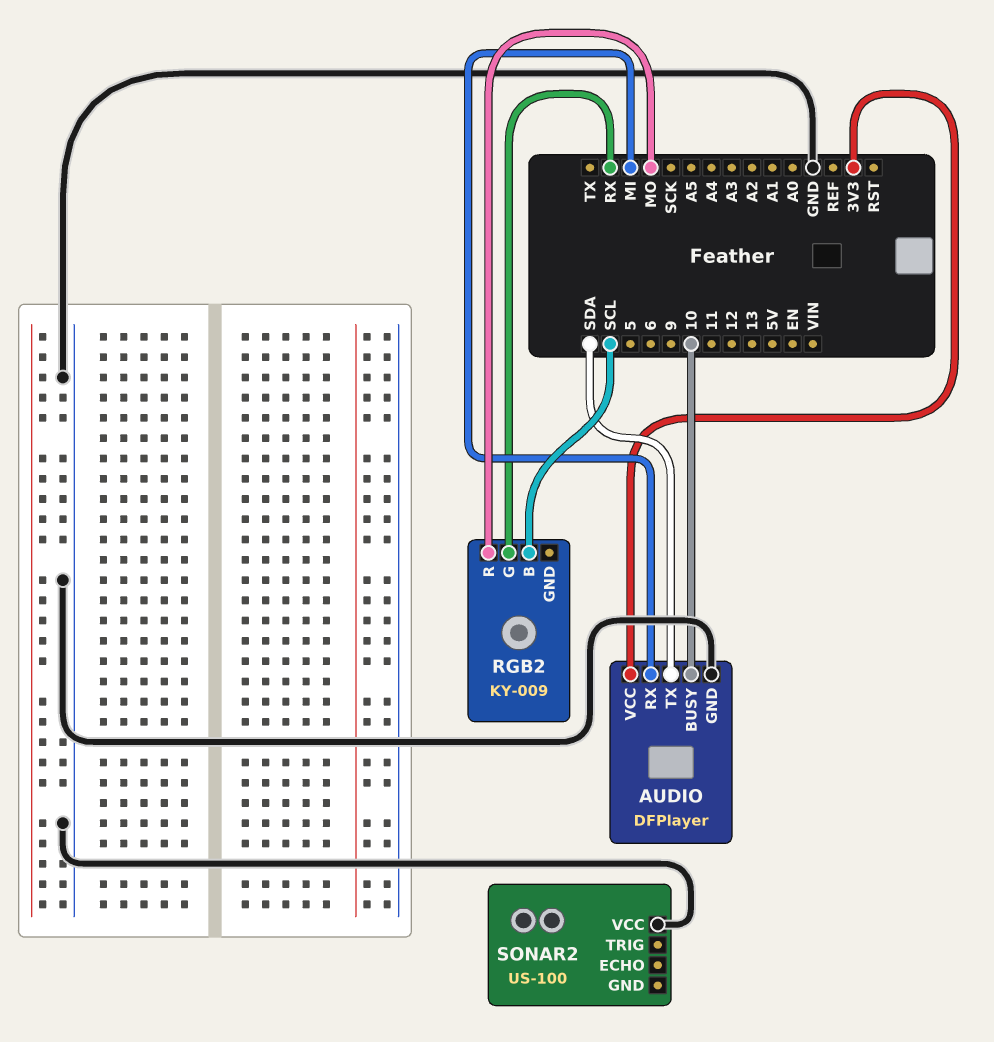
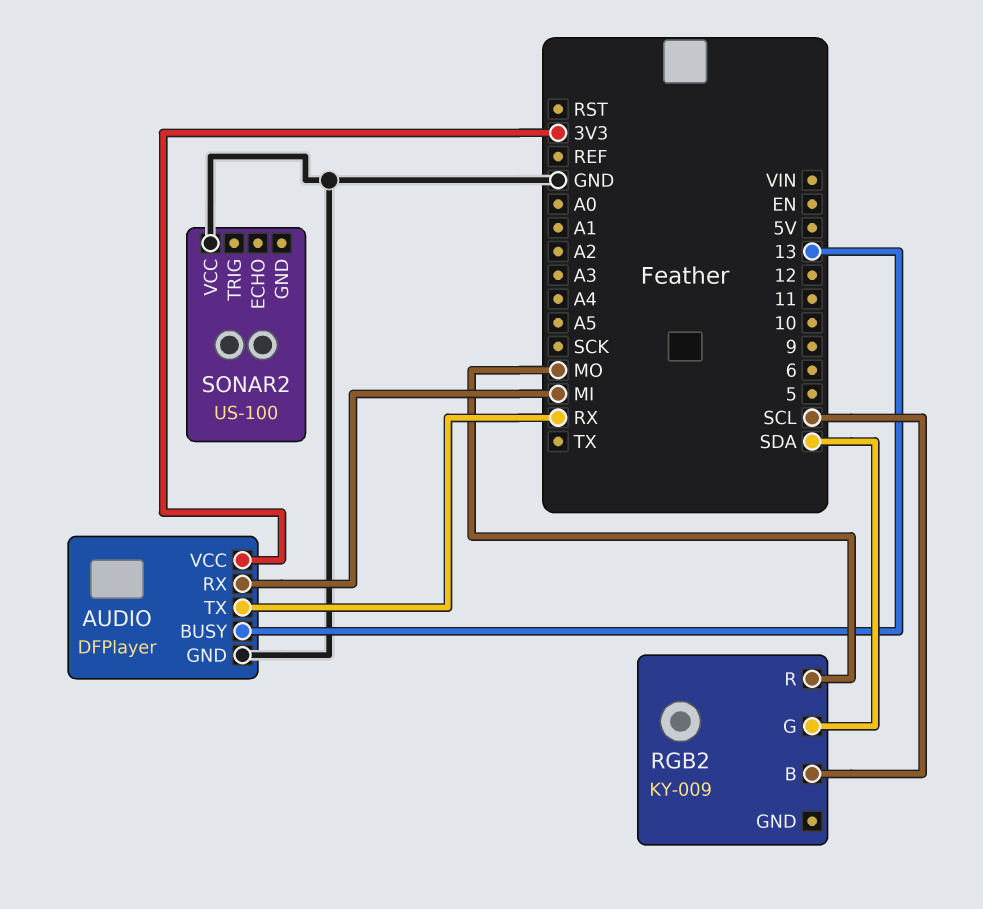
AUDIO pin BUSY: 10 -> 13
AUDIO pin TX: SDA -> RX
RGB2 pin G: RX -> SDA

